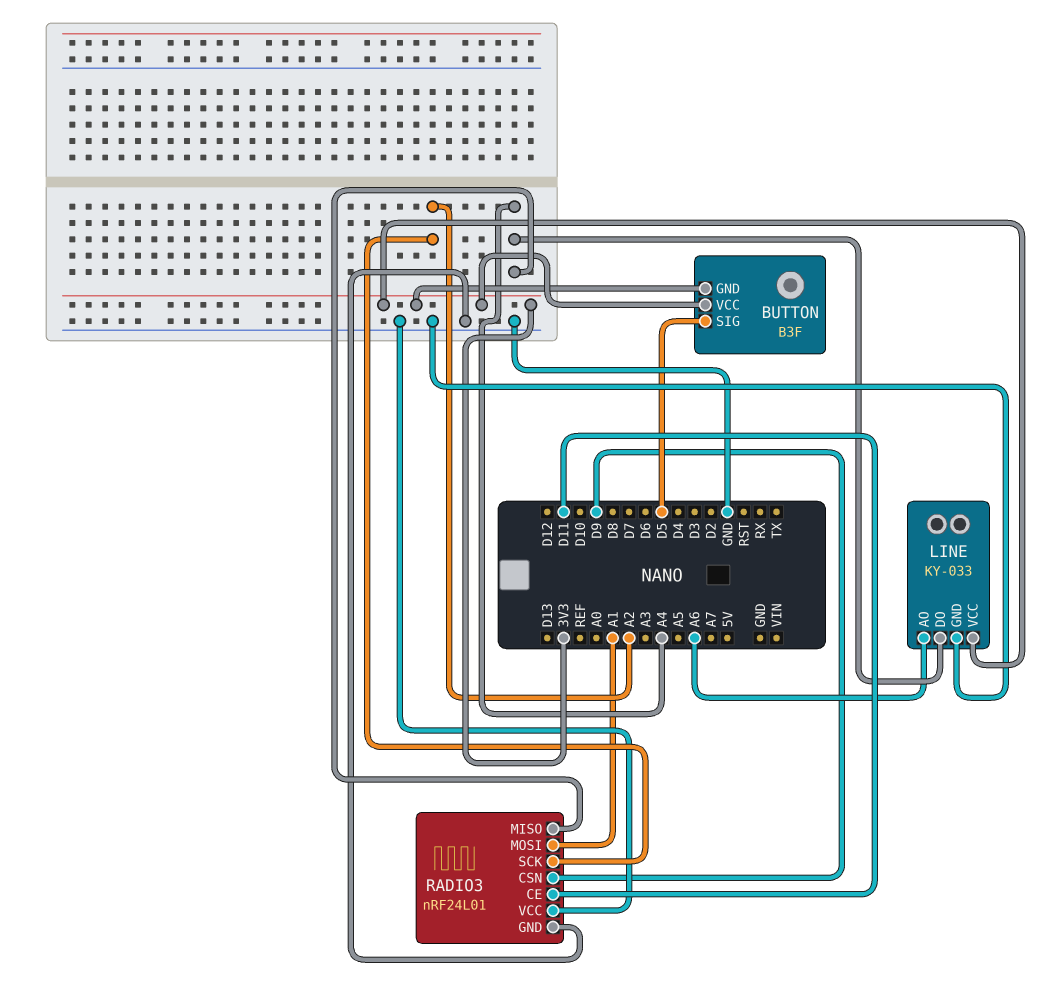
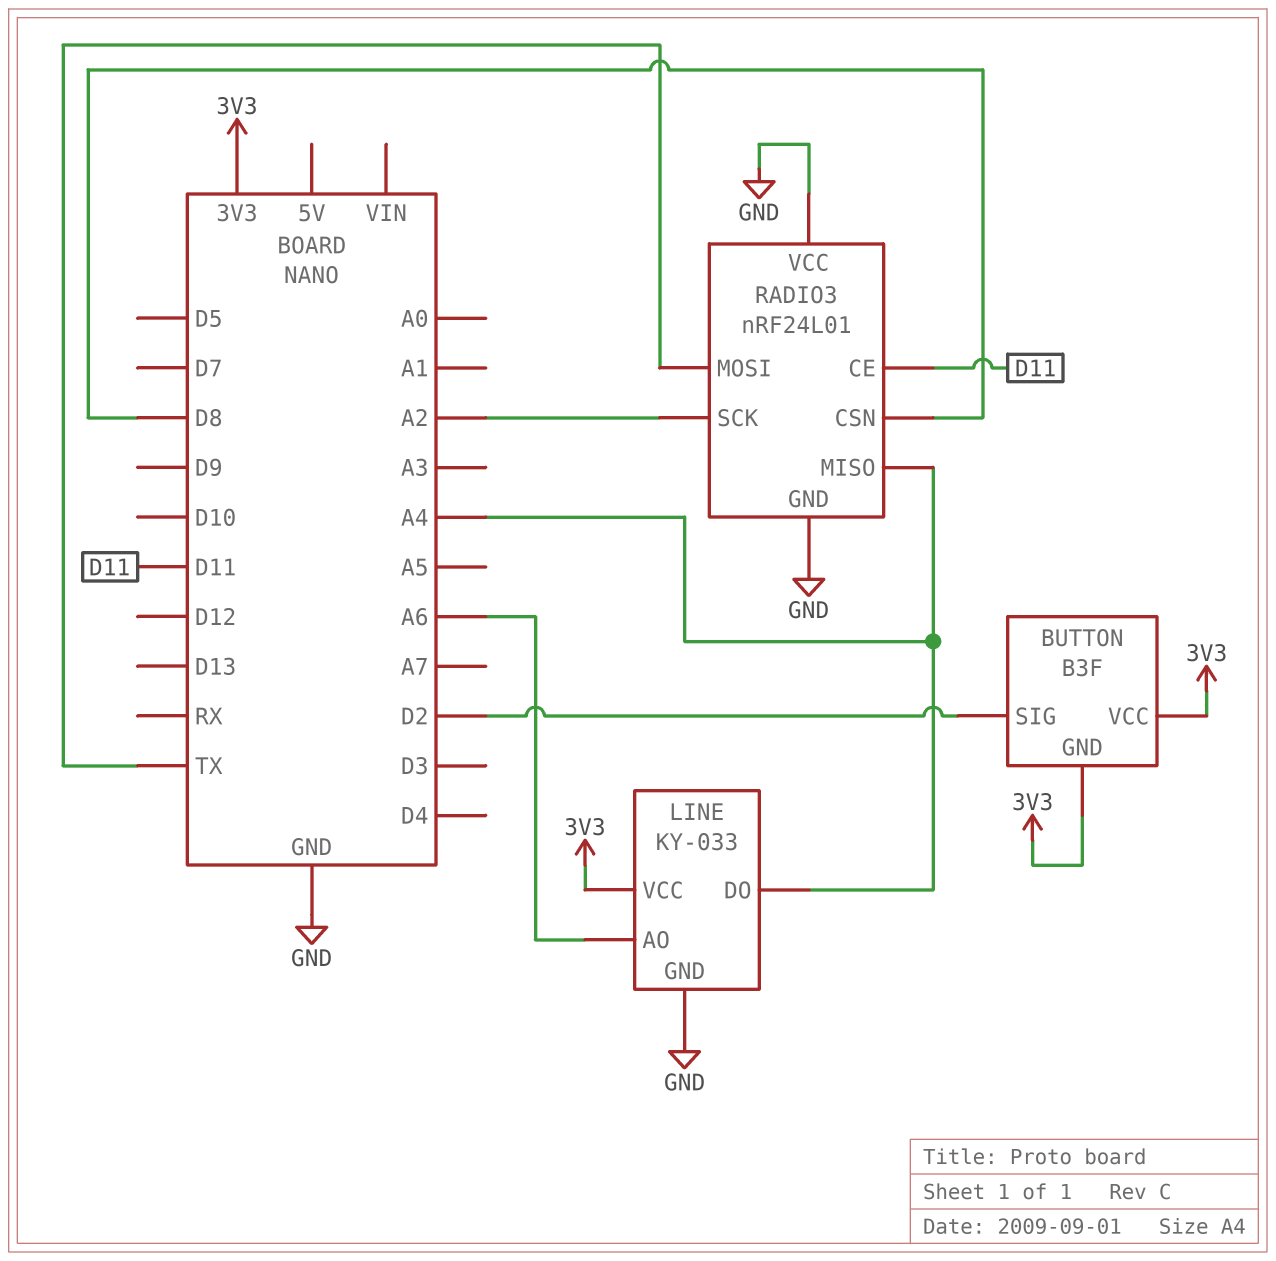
BUTTON pin SIG: D5 -> D2
RADIO3 pin CSN: D9 -> D8
RADIO3 pin MOSI: A1 -> TX

